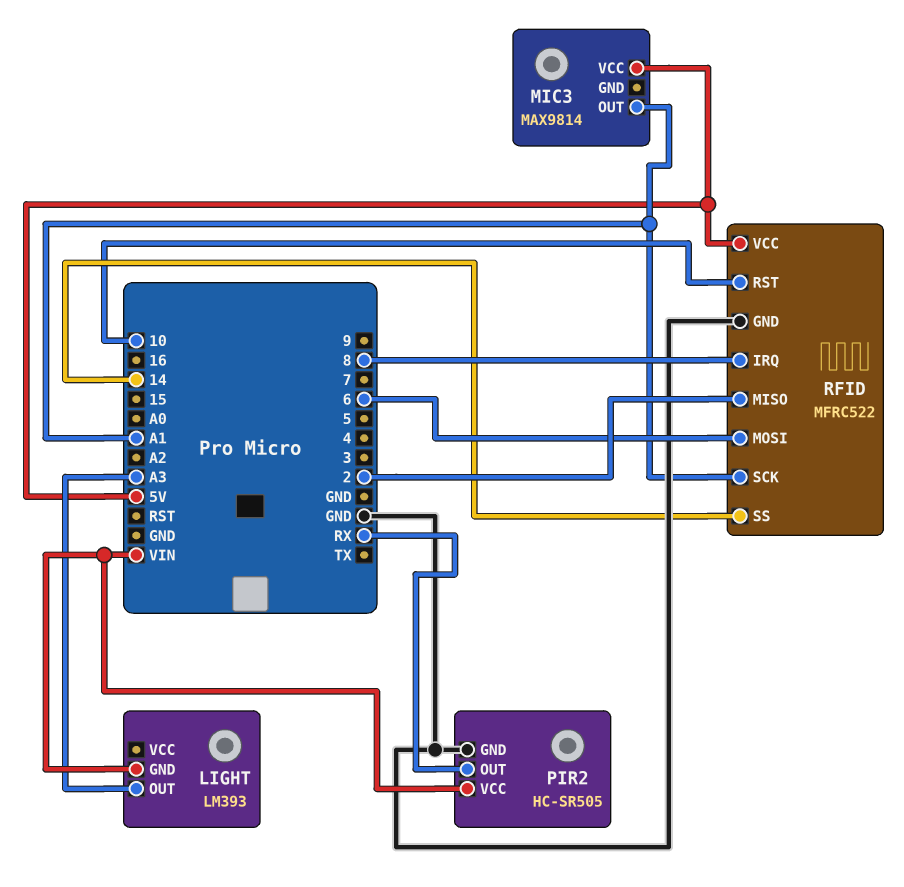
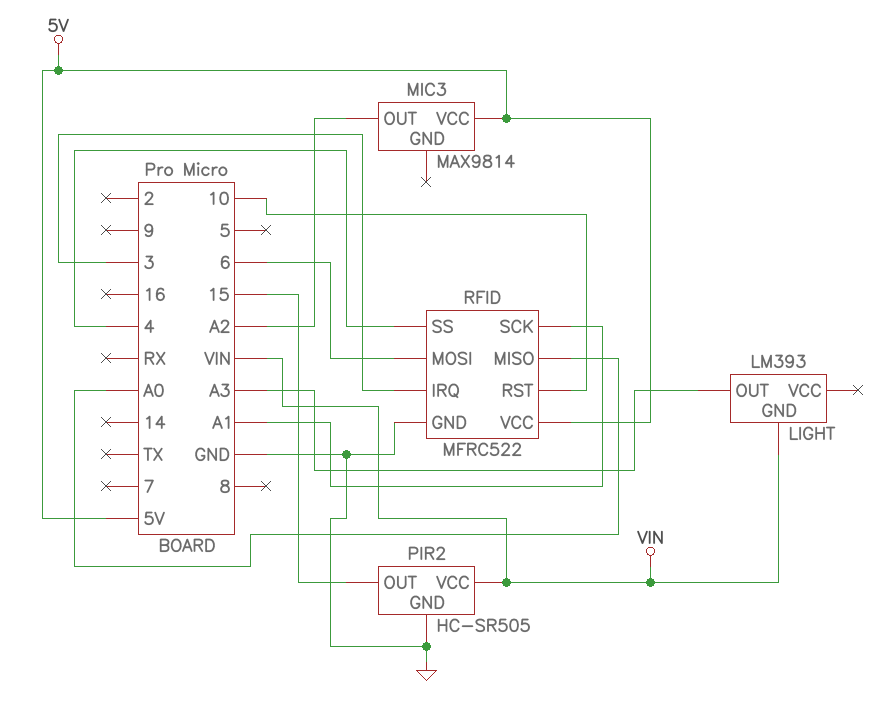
MIC3 pin OUT: A1 -> A2
PIR2 pin OUT: RX -> 15
RFID pin IRQ: 8 -> 3
RFID pin MISO: 2 -> A0
RFID pin SS: 14 -> 4

